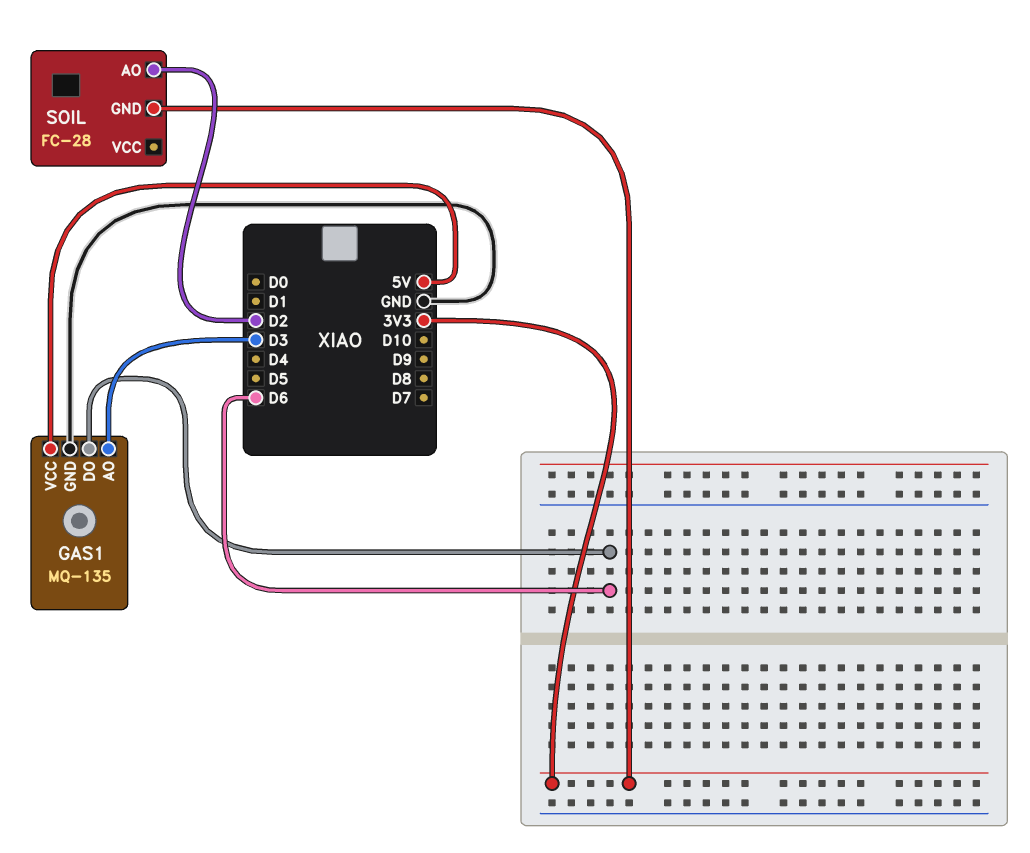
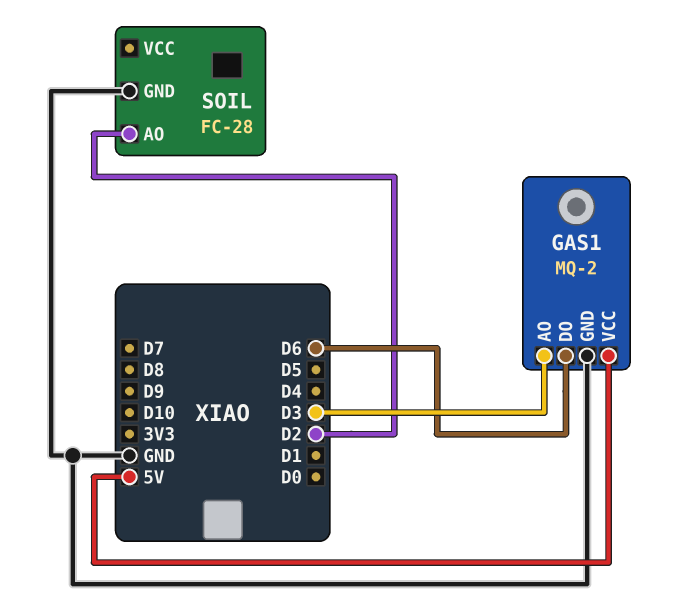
GAS1: MQ-135 -> MQ-2
SOIL pin GND: 3V3 -> GND

